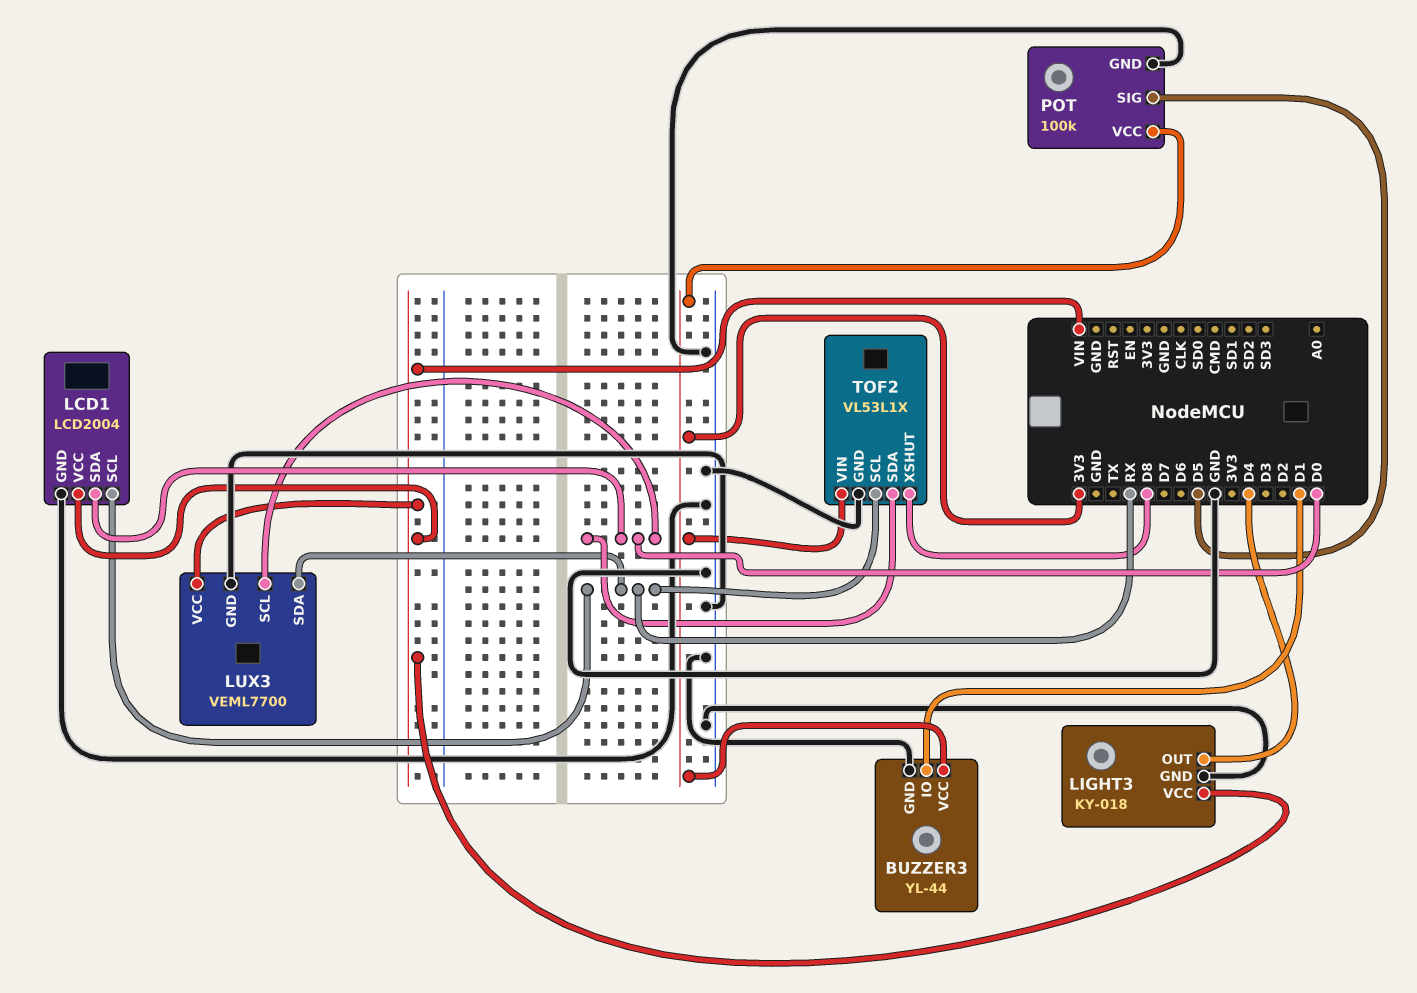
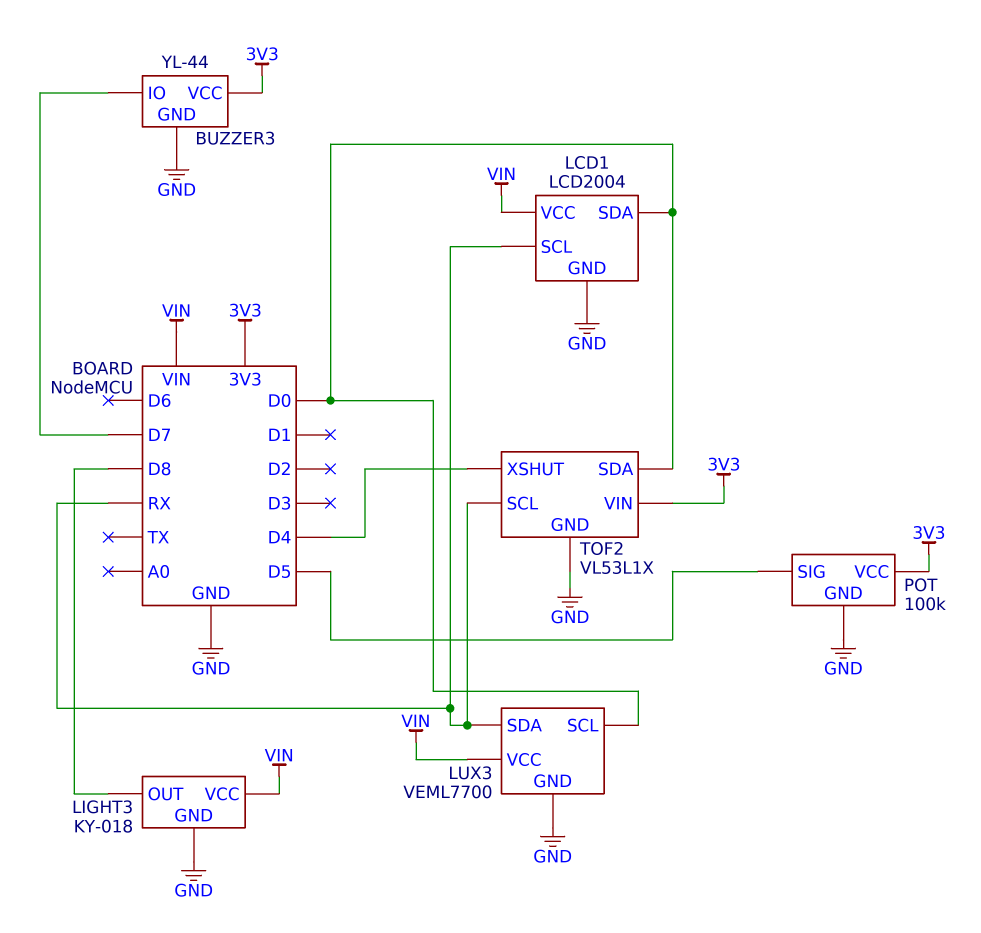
BUZZER3 pin IO: D1 -> D7
LIGHT3 pin OUT: D4 -> D8
TOF2 pin XSHUT: D8 -> D4

